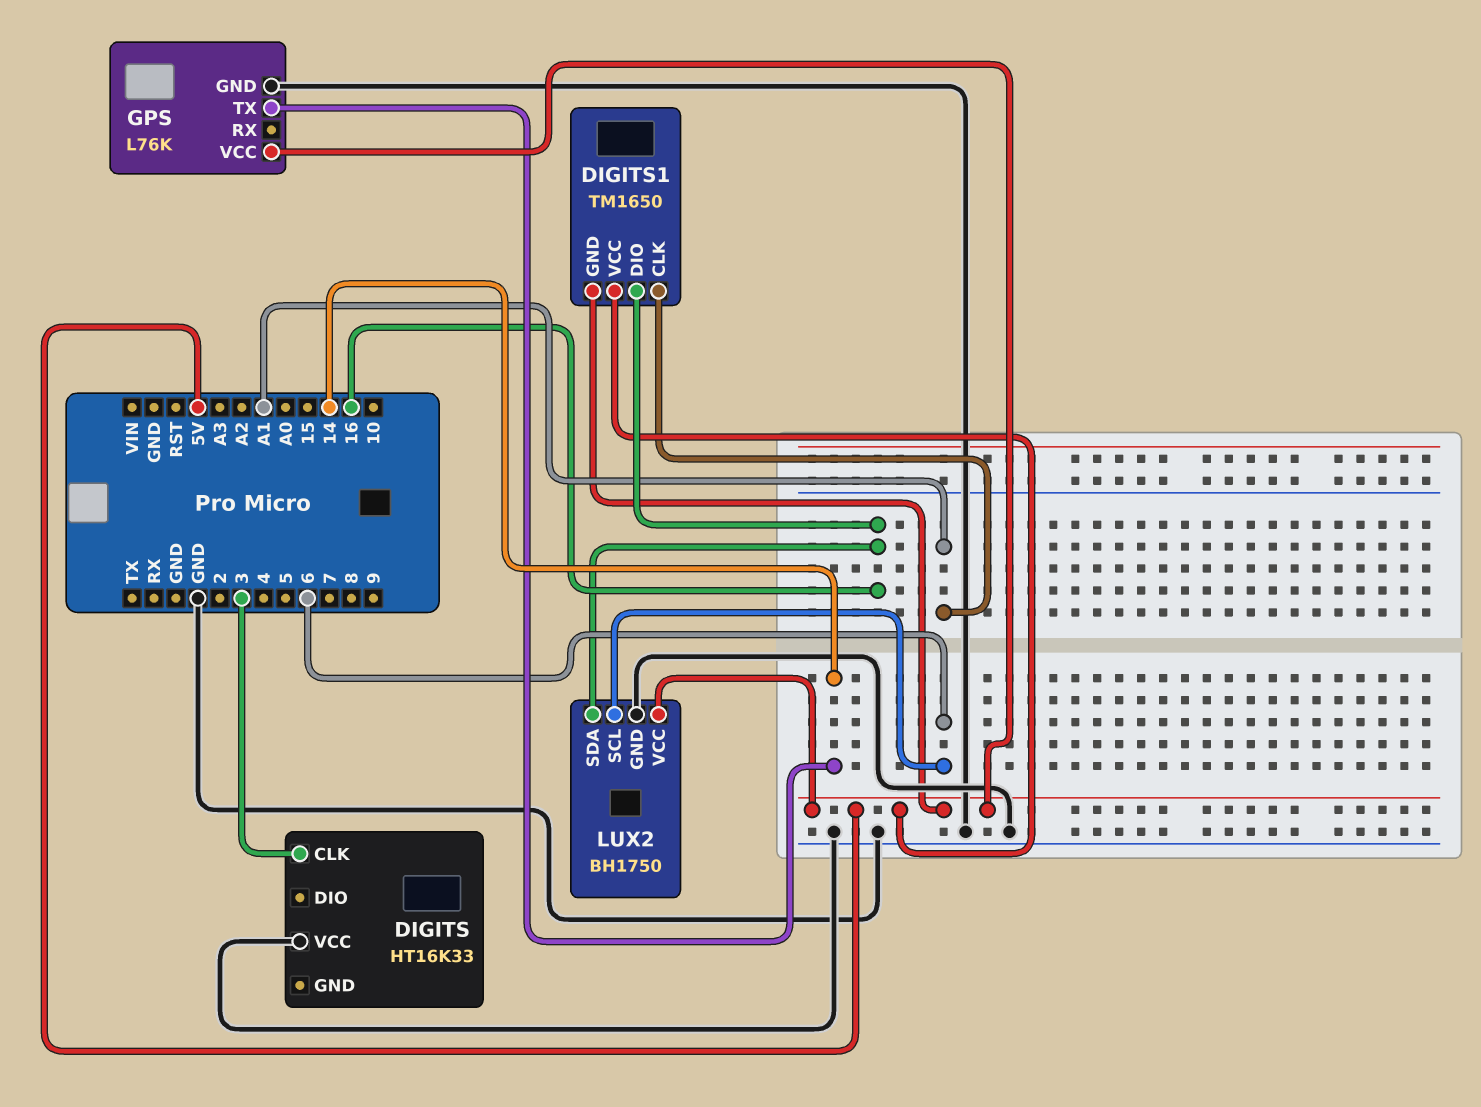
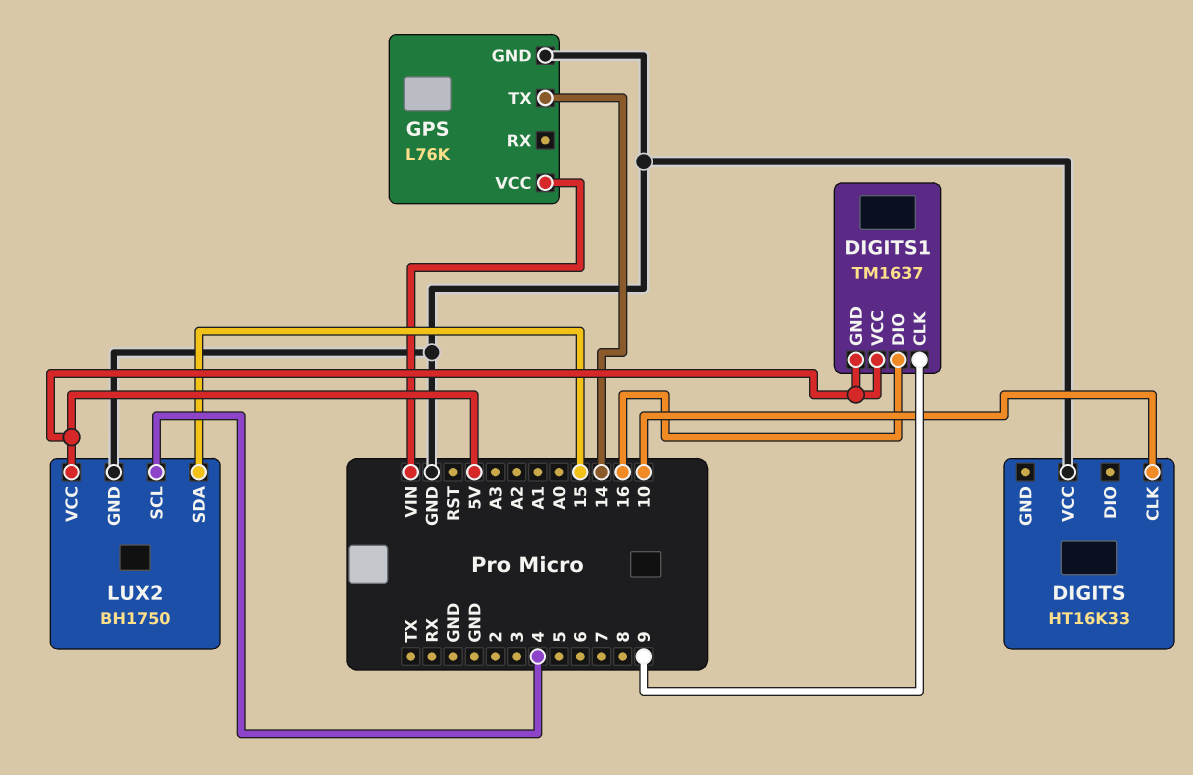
DIGITS pin CLK: 3 -> 10
DIGITS1: TM1650 -> TM1637
DIGITS1 pin CLK: A1 -> 9
GPS pin VCC: 5V -> VIN
LUX2 pin SCL: 6 -> 4
LUX2 pin SDA: 16 -> 15

